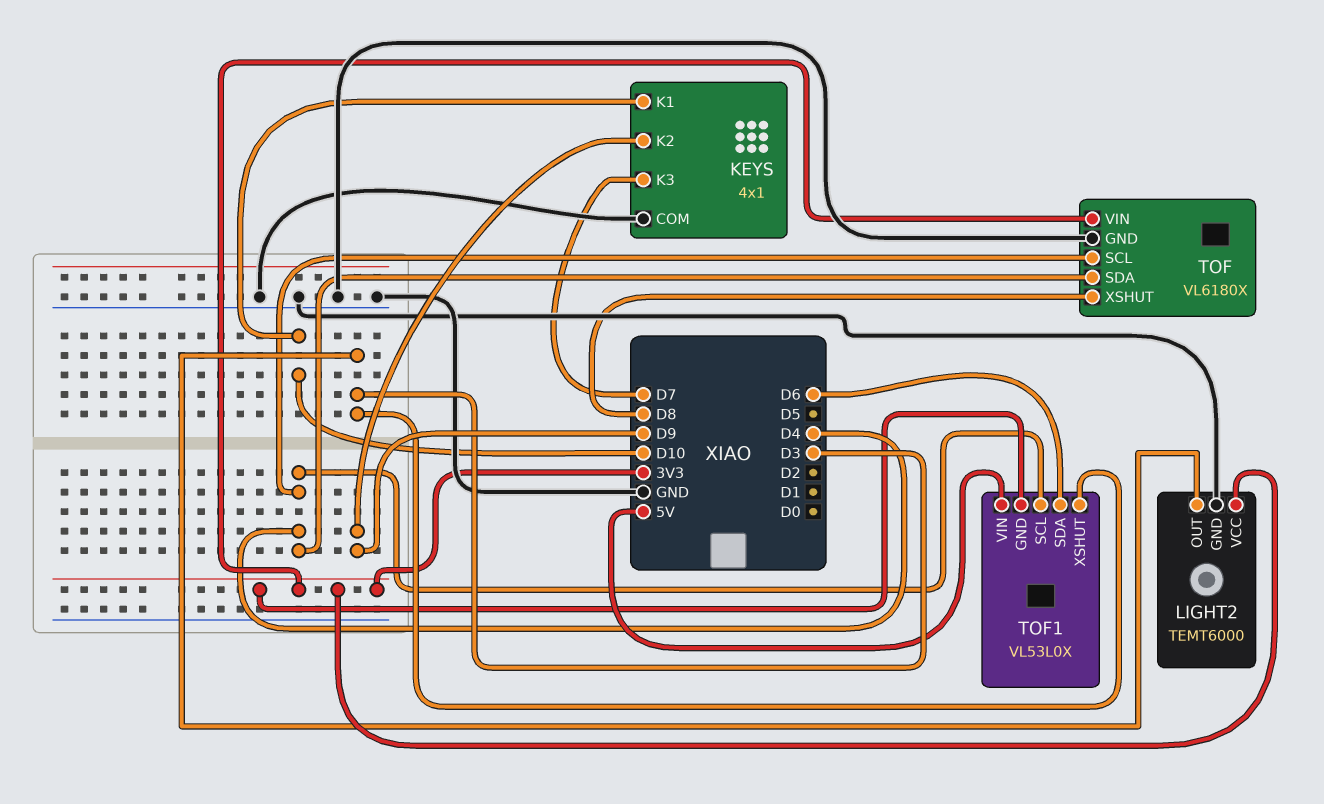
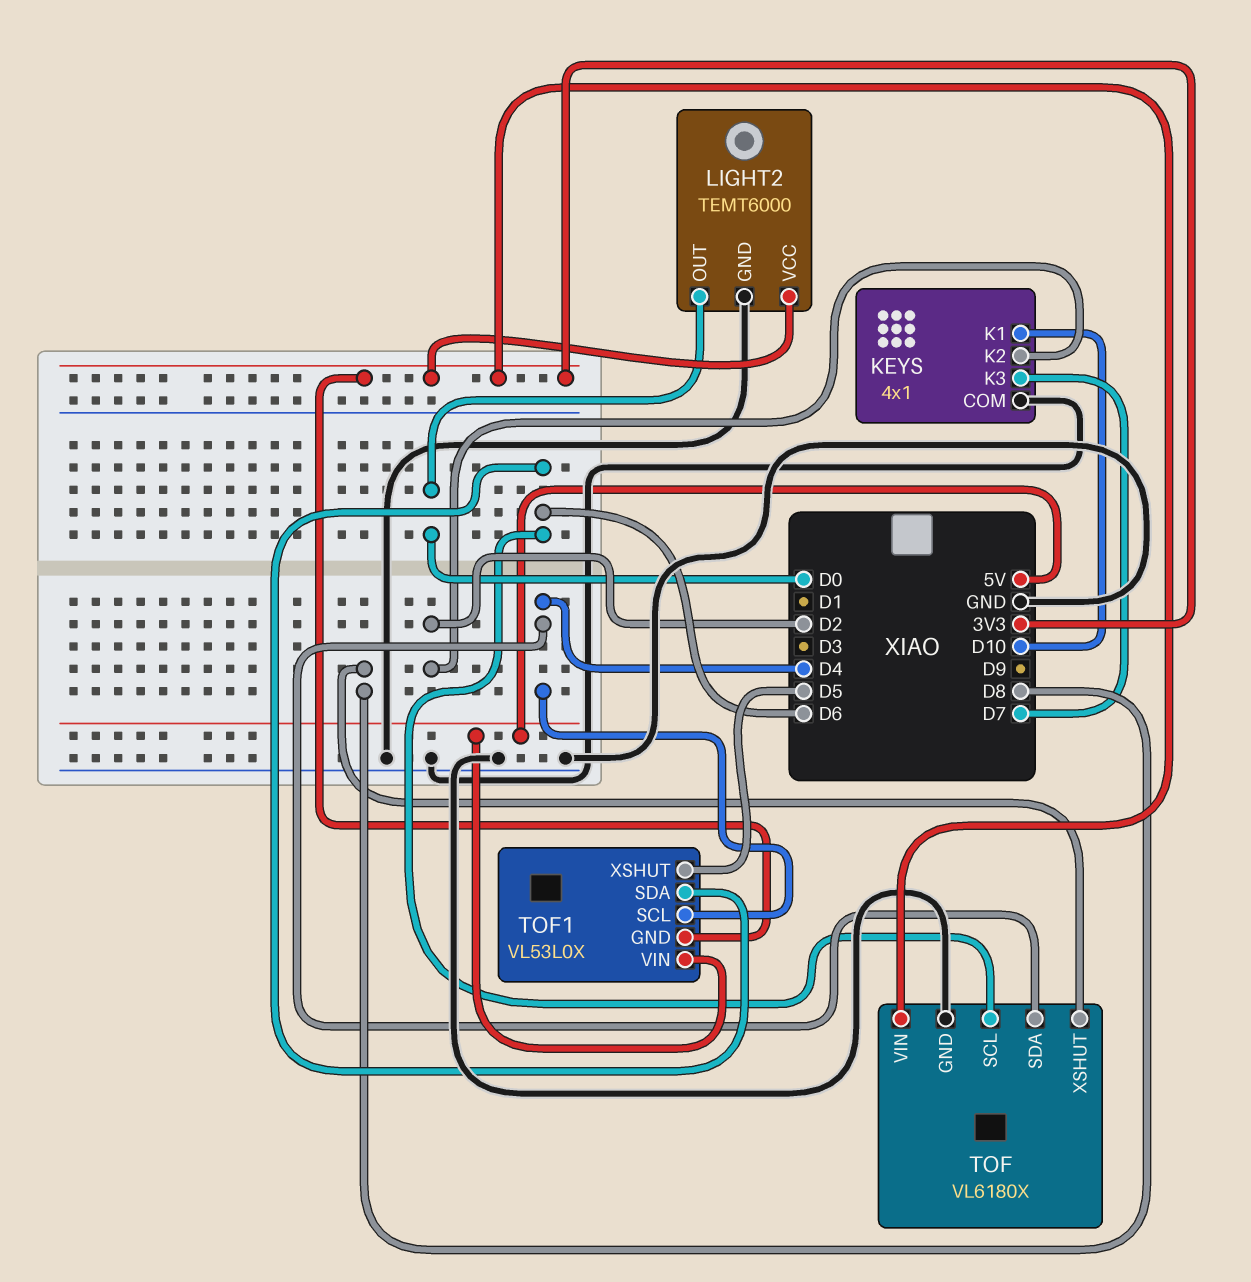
KEYS pin K2: D9 -> D2
LIGHT2 pin OUT: D3 -> D0
TOF pin SCL: D4 -> D6
TOF1 pin XSHUT: D3 -> D5

